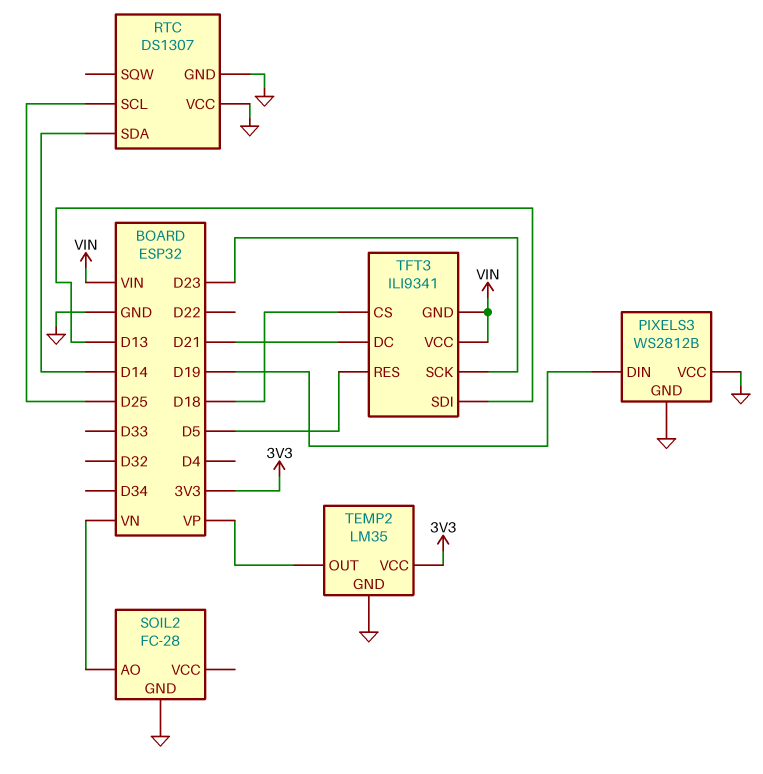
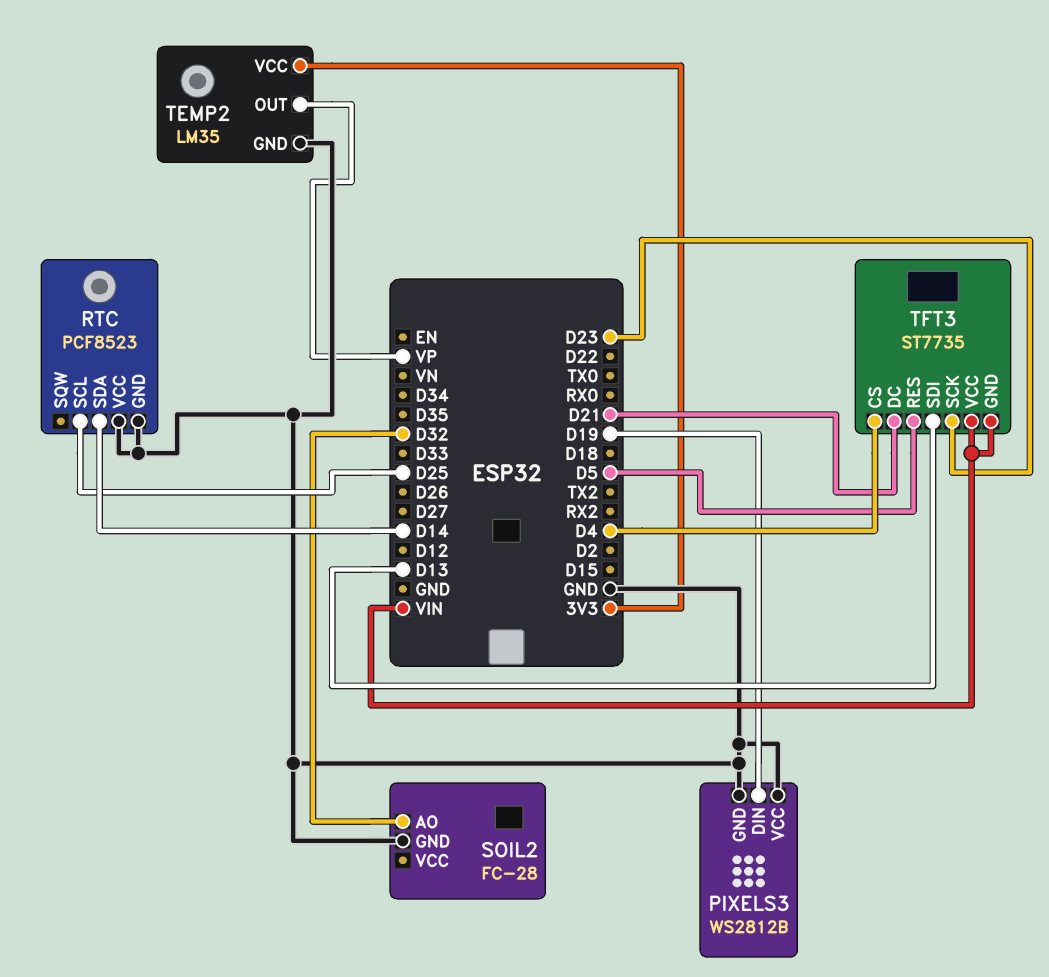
RTC: DS1307 -> PCF8523
SOIL2 pin AO: VN -> D32
TFT3: ILI9341 -> ST7735
TFT3 pin CS: D18 -> D4

